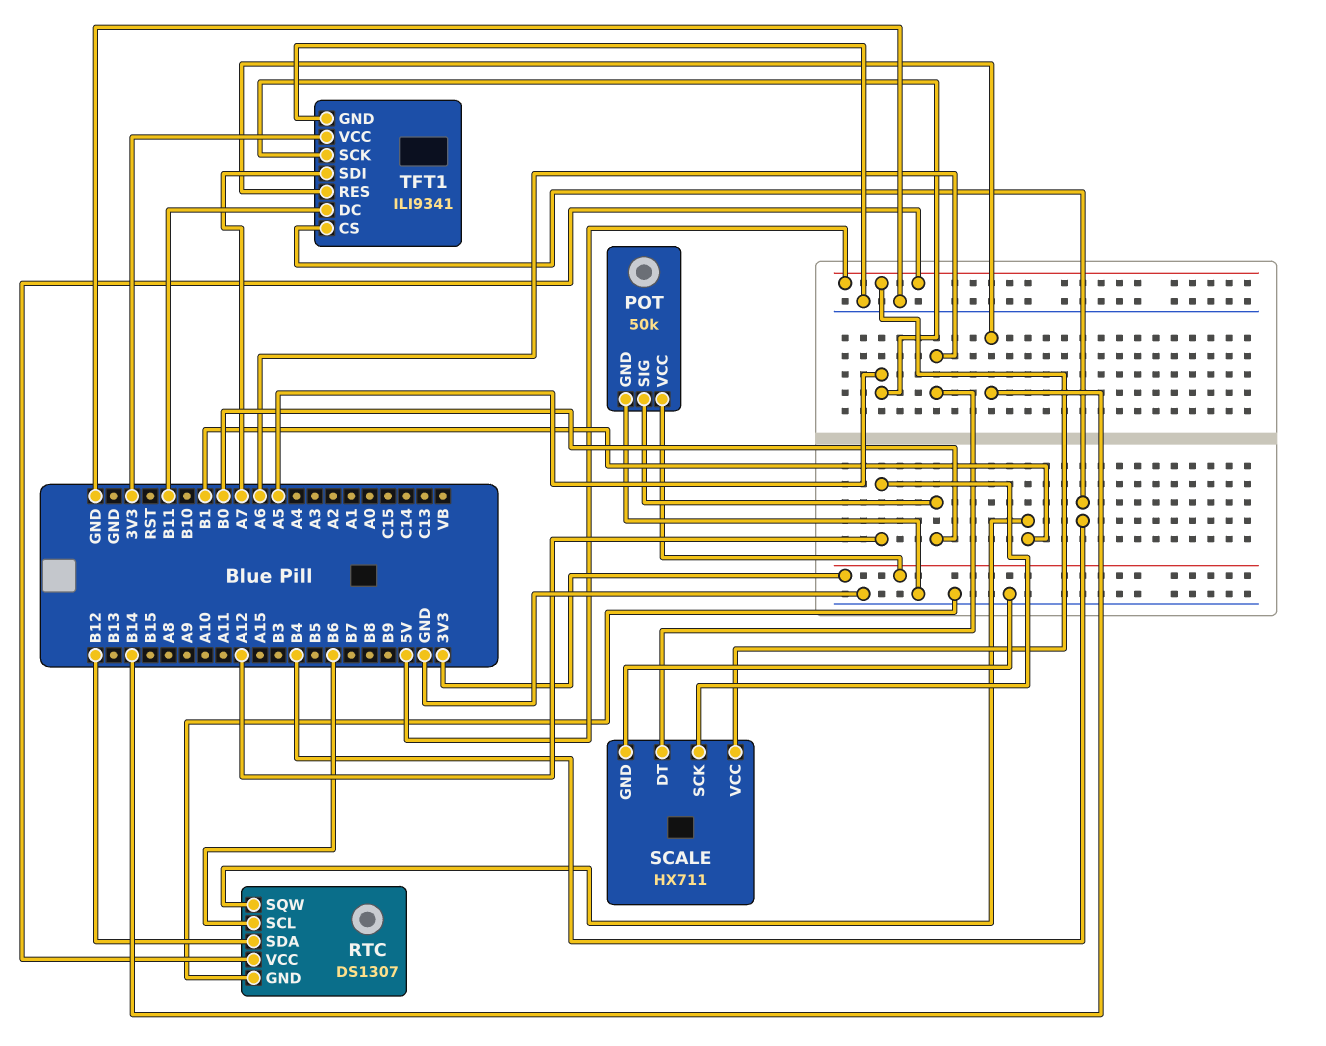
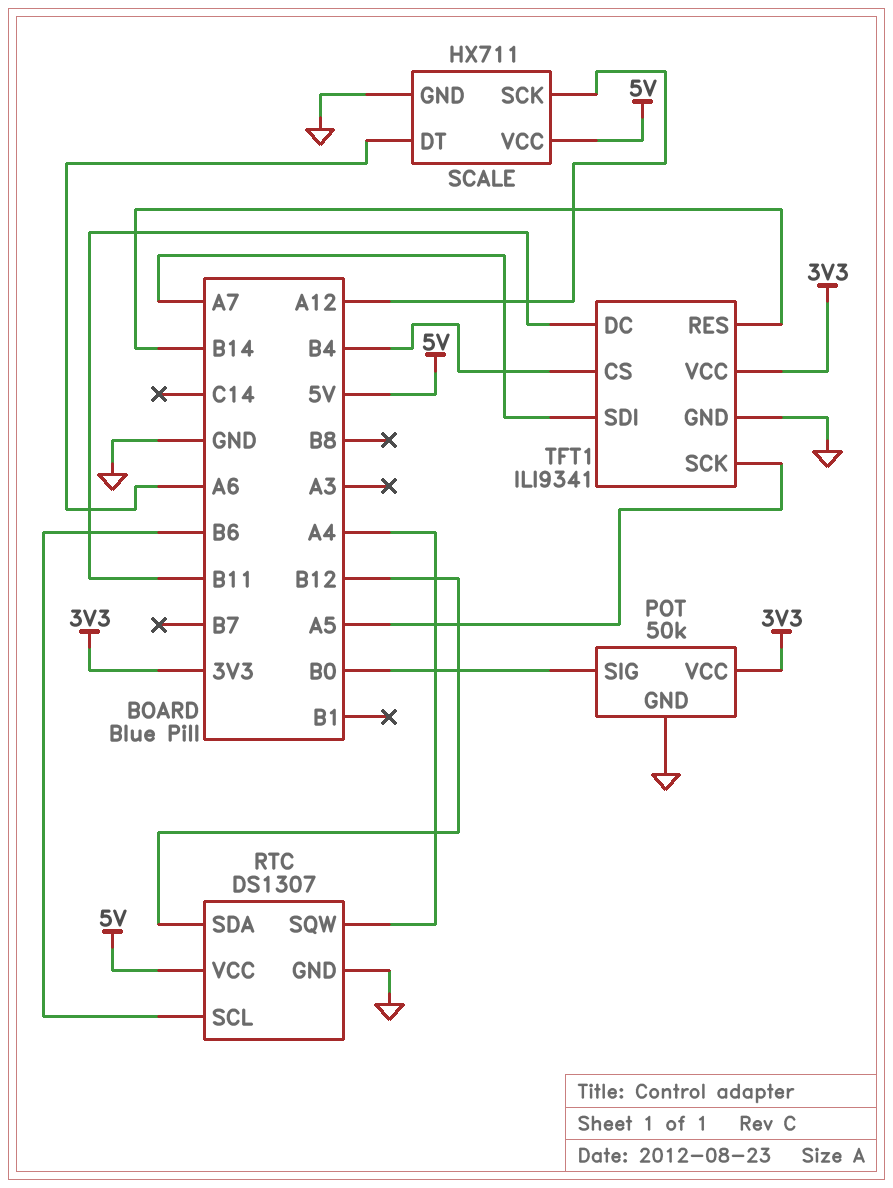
RTC pin SQW: B1 -> A4

